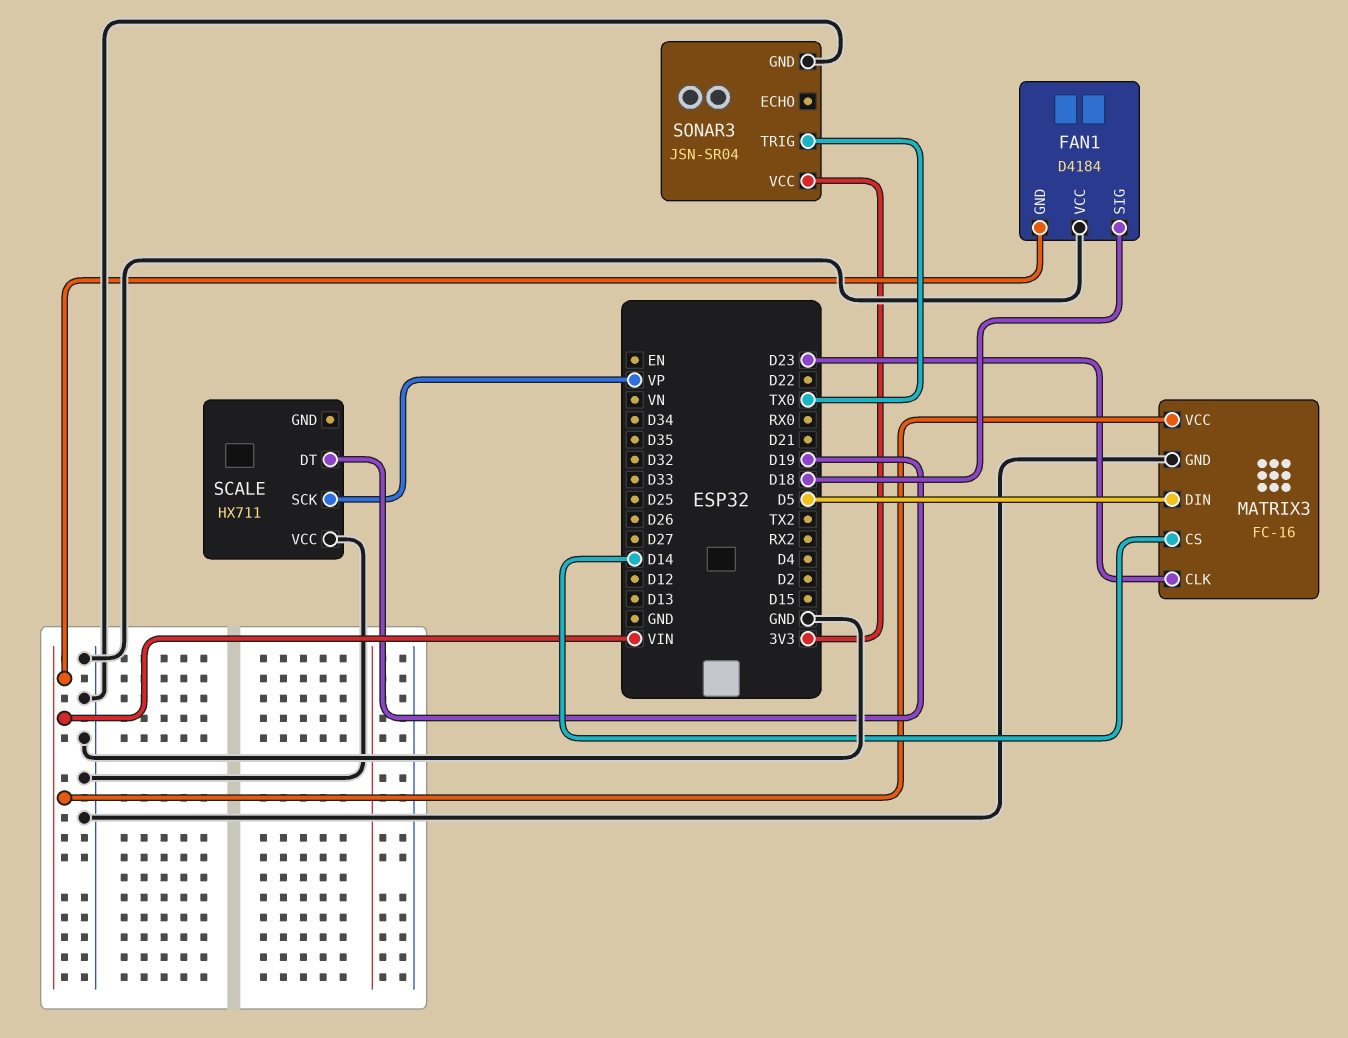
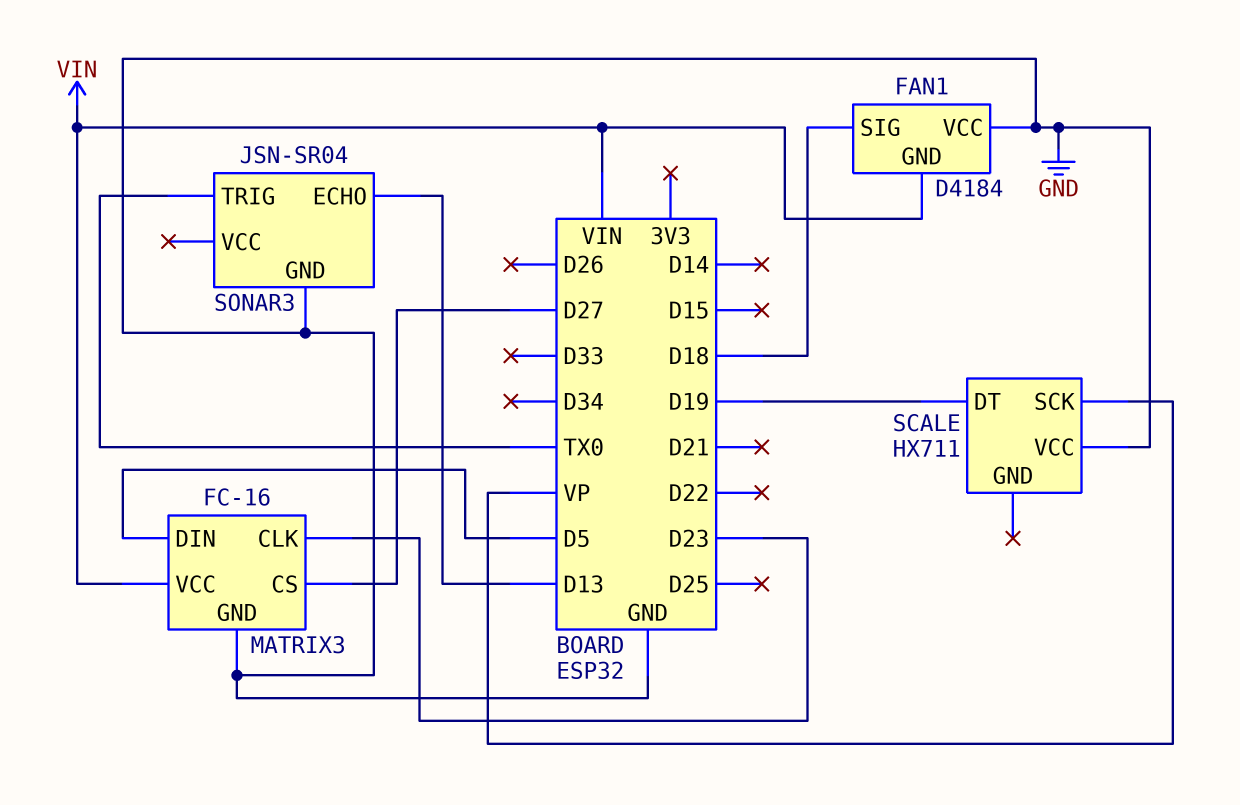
MATRIX3 pin CS: D14 -> D27
SONAR3 pin ECHO: none -> D13
SONAR3 pin VCC: 3V3 -> none

